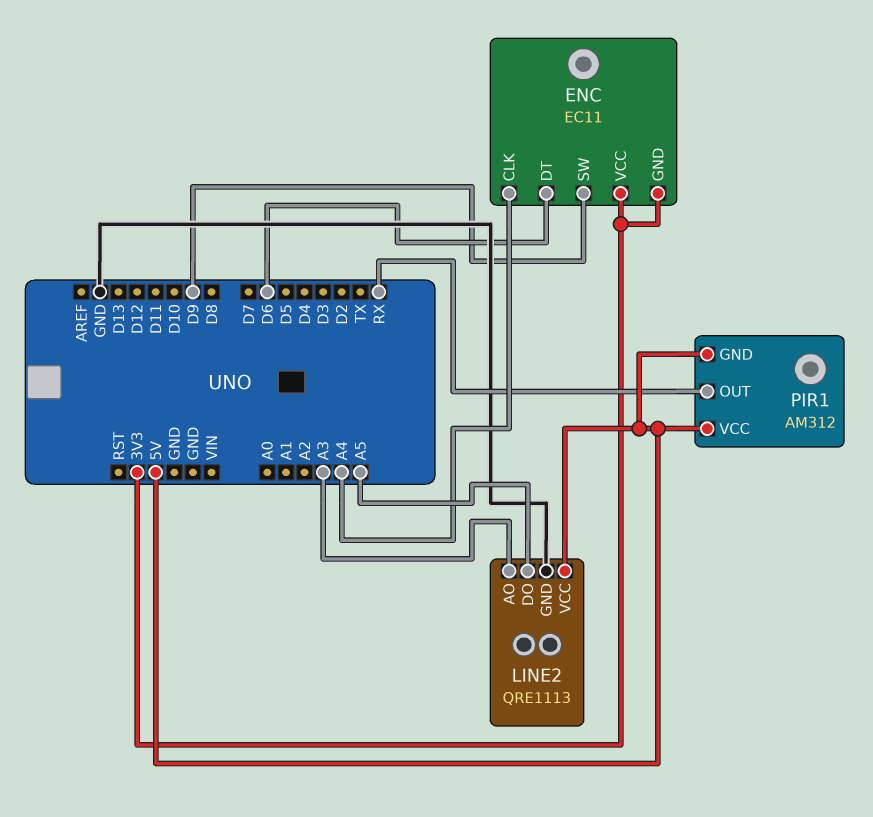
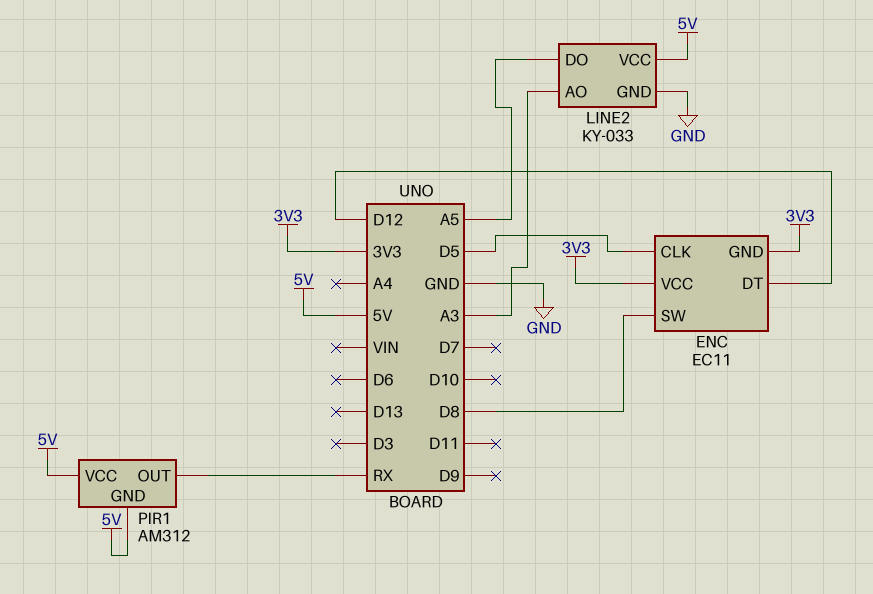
ENC pin CLK: A4 -> D5
ENC pin DT: D6 -> D12
ENC pin SW: D9 -> D8
LINE2: QRE1113 -> KY-033

